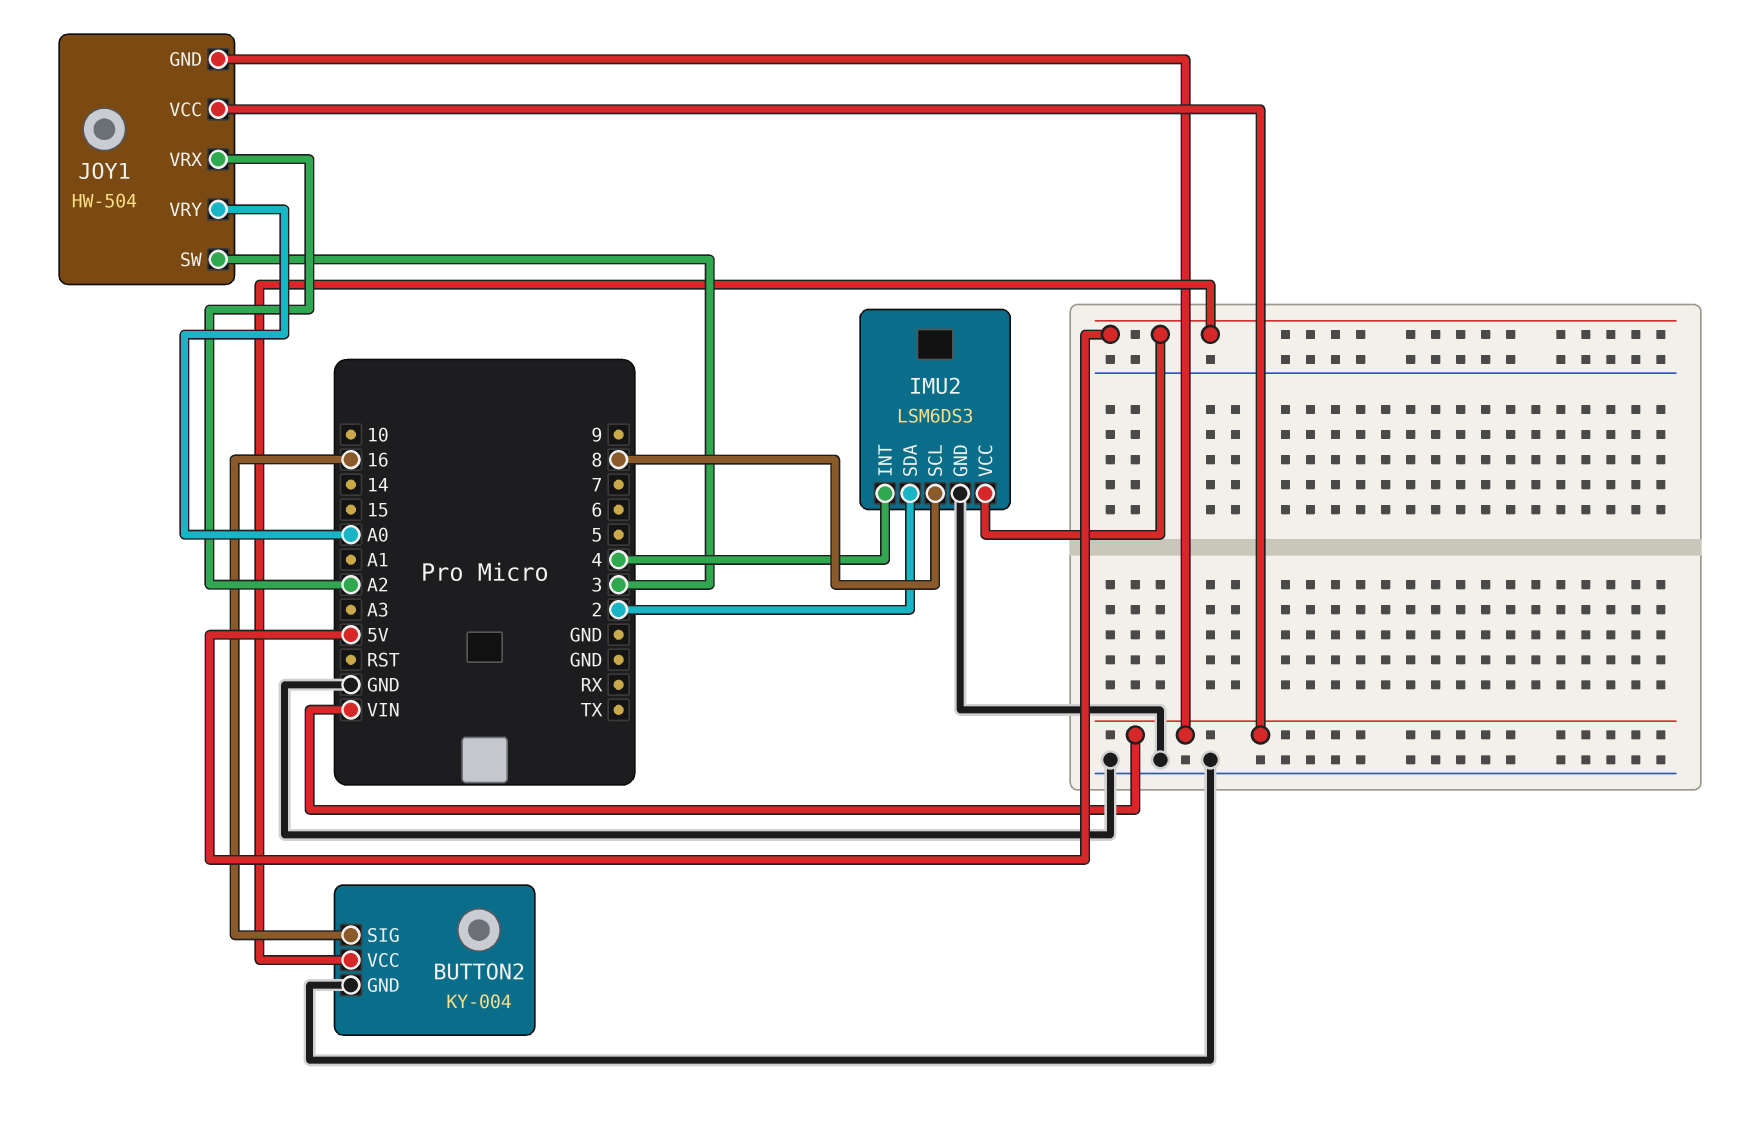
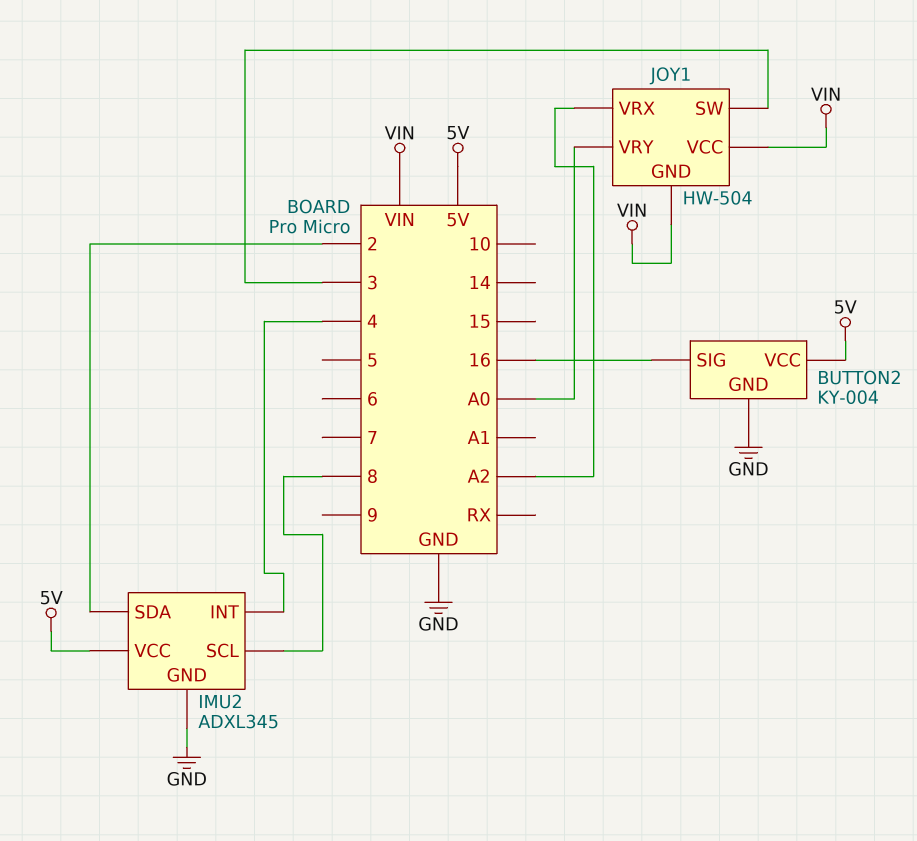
IMU2: LSM6DS3 -> ADXL345

